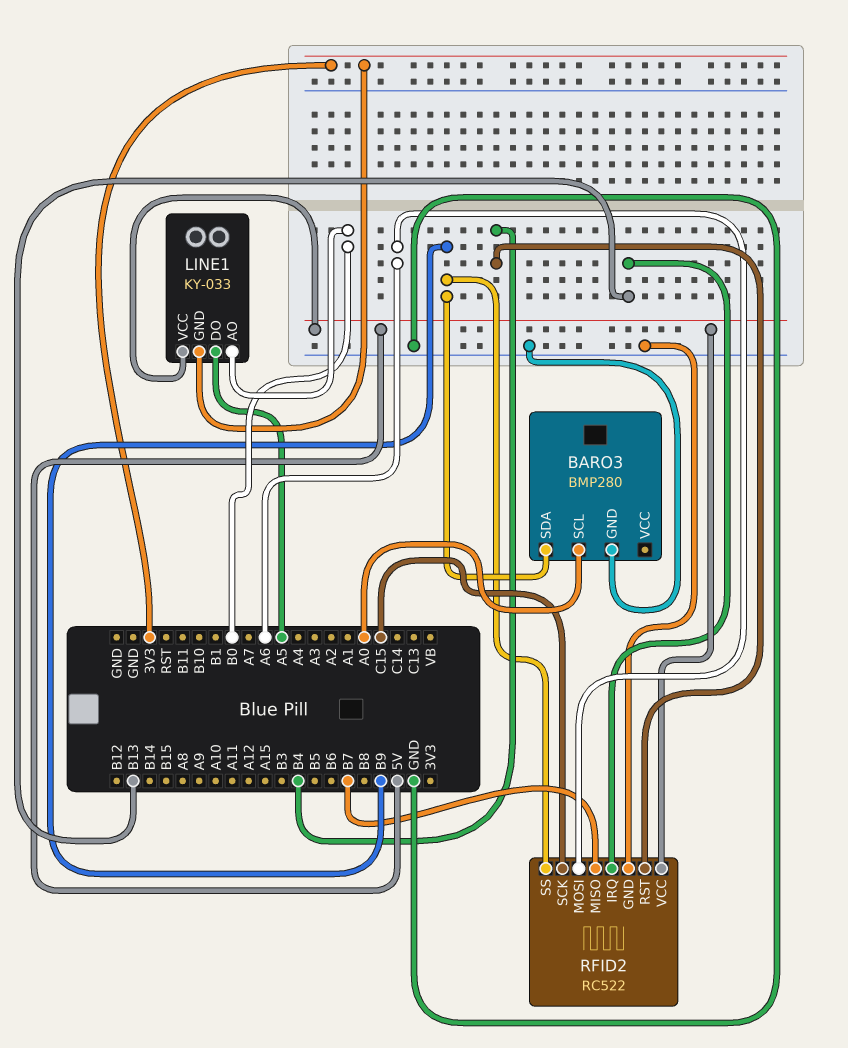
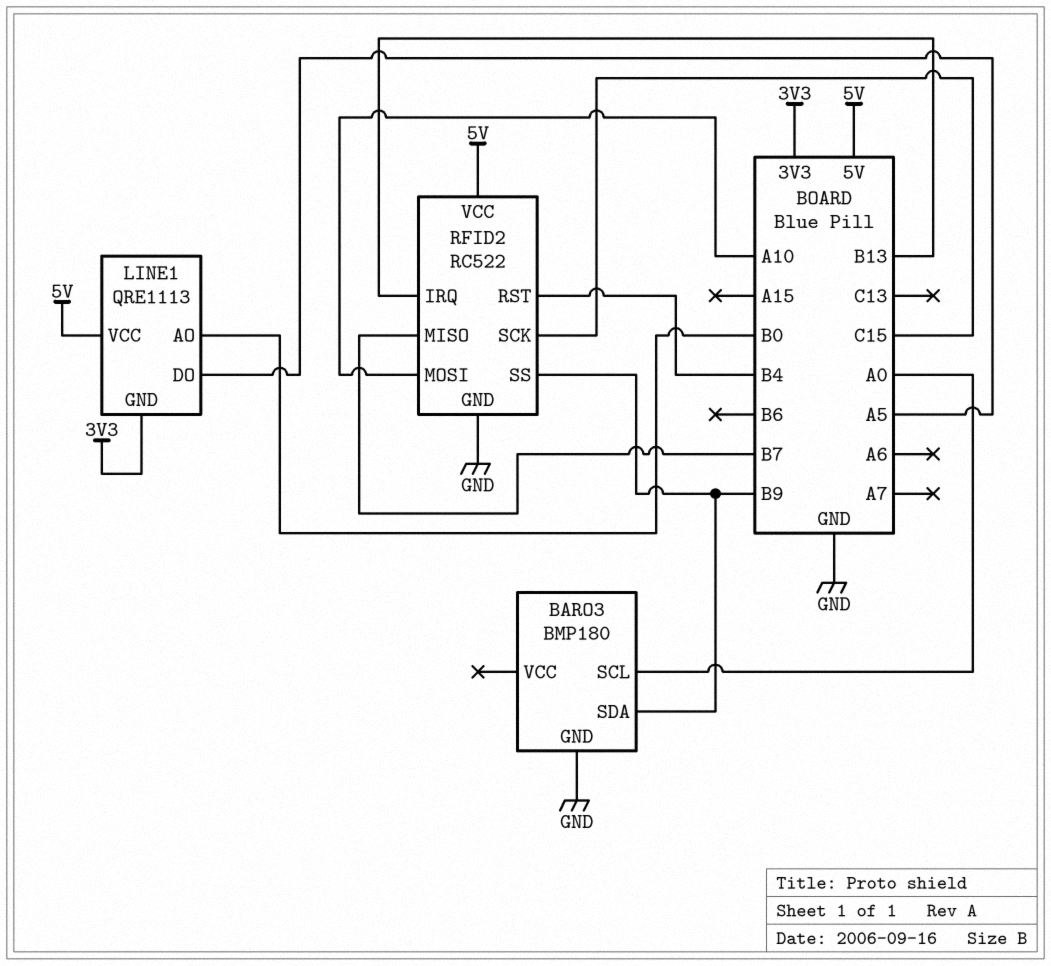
BARO3: BMP280 -> BMP180
LINE1: KY-033 -> QRE1113
RFID2 pin MOSI: A6 -> A10

